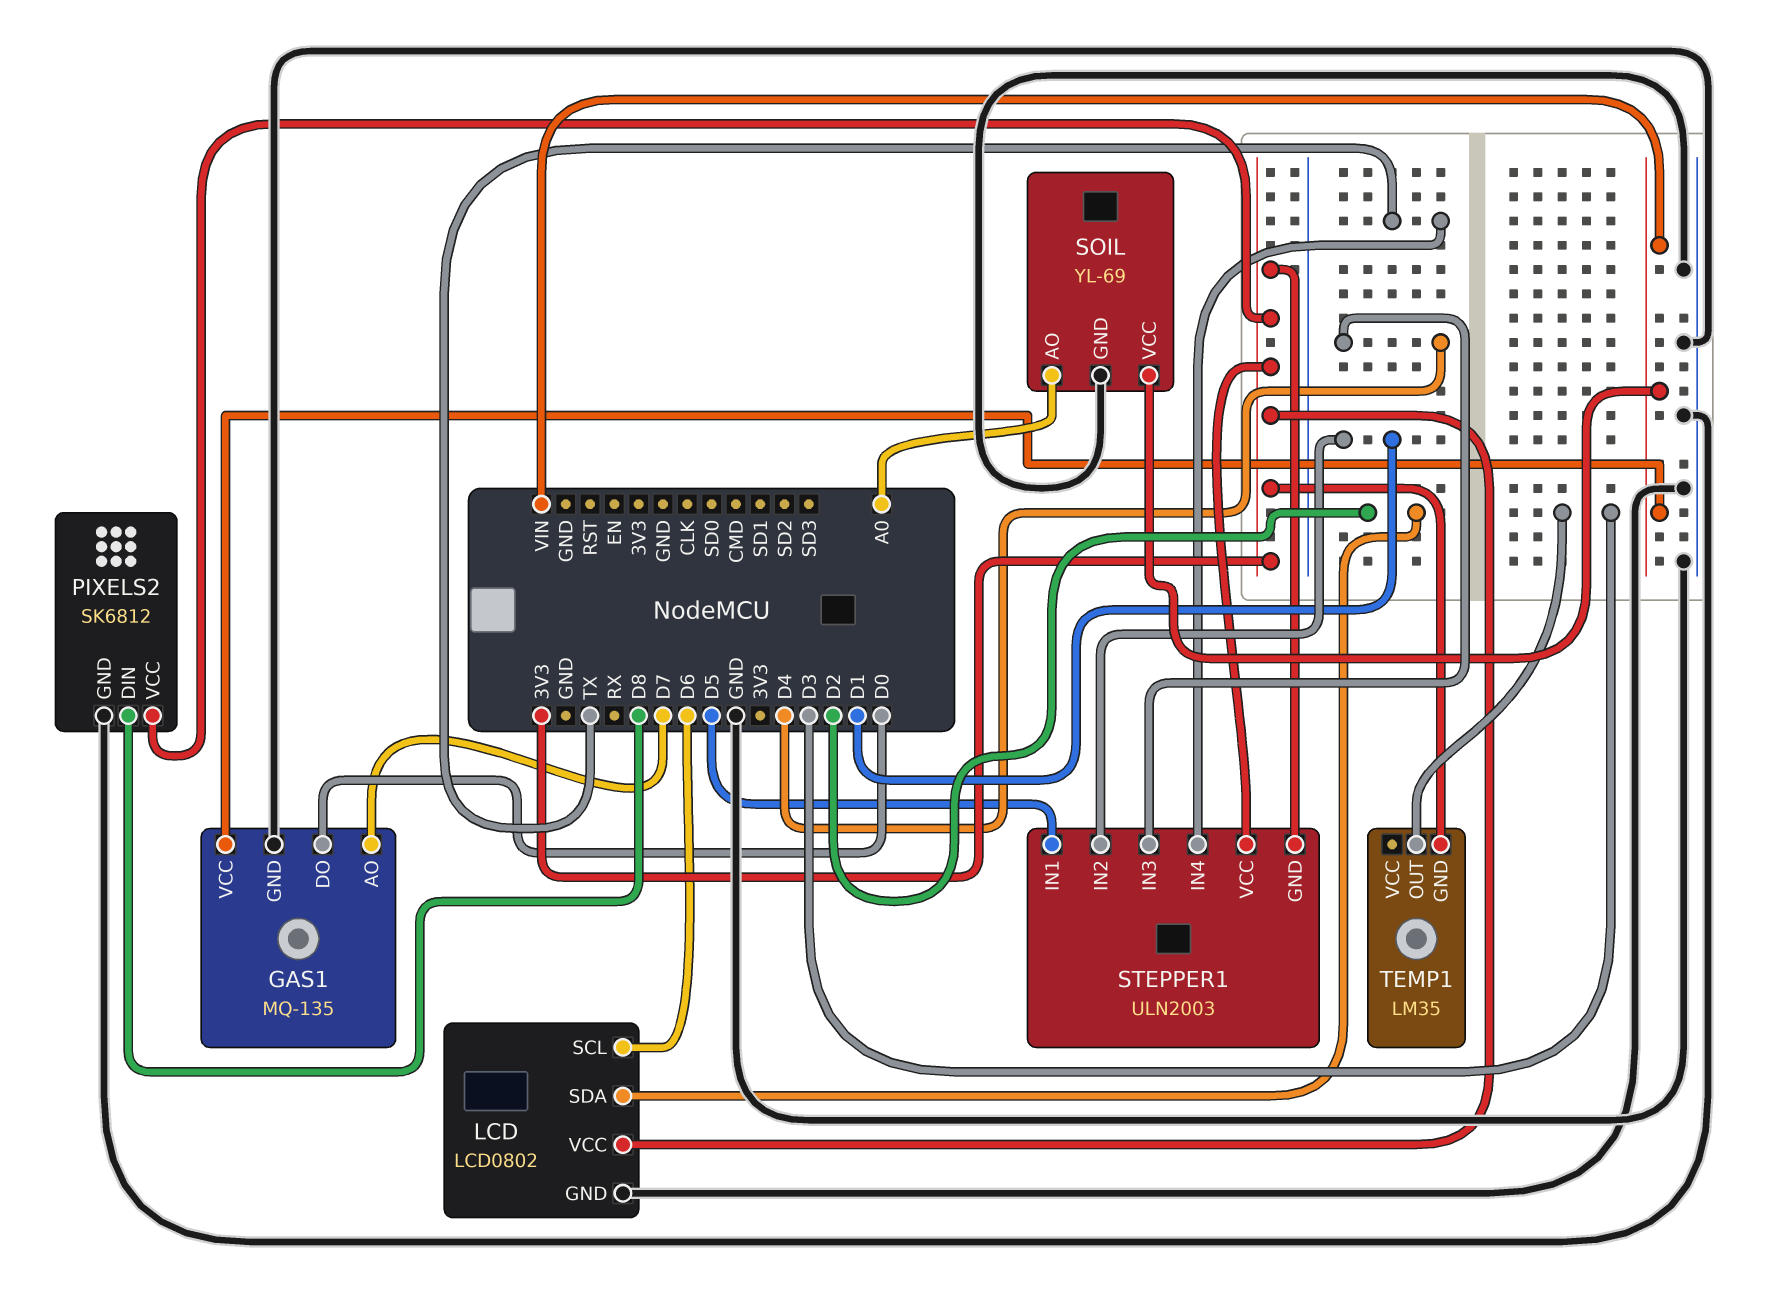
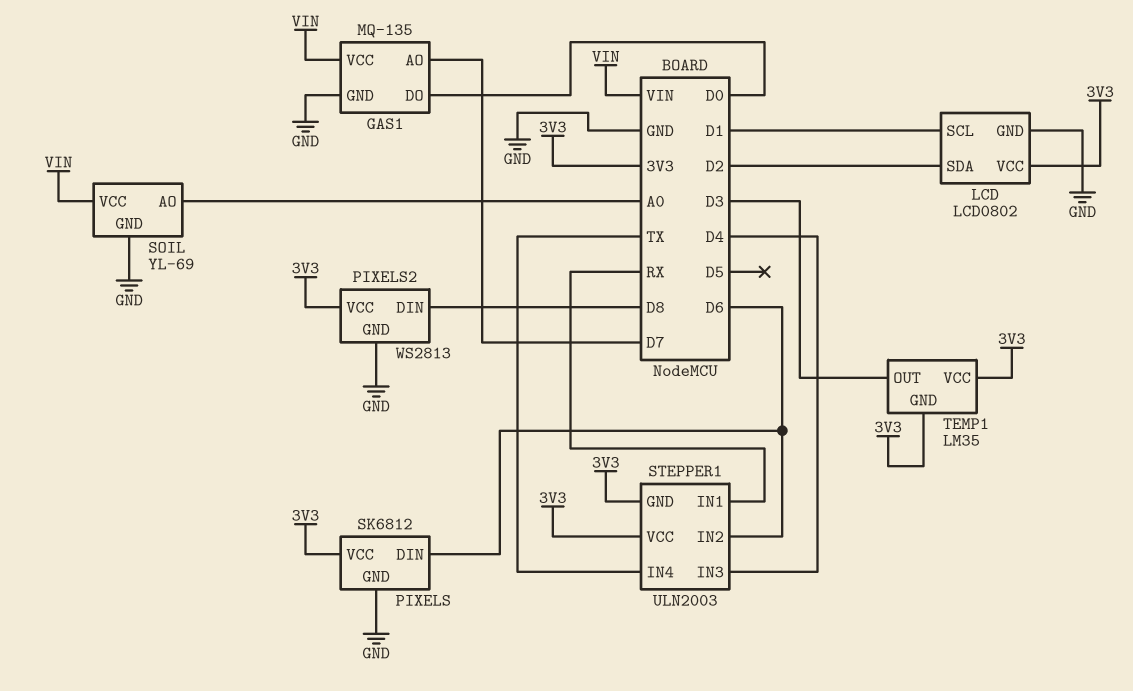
LCD pin SCL: D6 -> D1
PIXELS: none -> SK6812
PIXELS pin DIN: none -> D6
PIXELS pin GND: none -> GND
PIXELS pin VCC: none -> 3V3
PIXELS2: SK6812 -> WS2813
STEPPER1 pin IN1: D5 -> RX
STEPPER1 pin IN2: D1 -> D6
TEMP1 pin VCC: none -> 3V3

